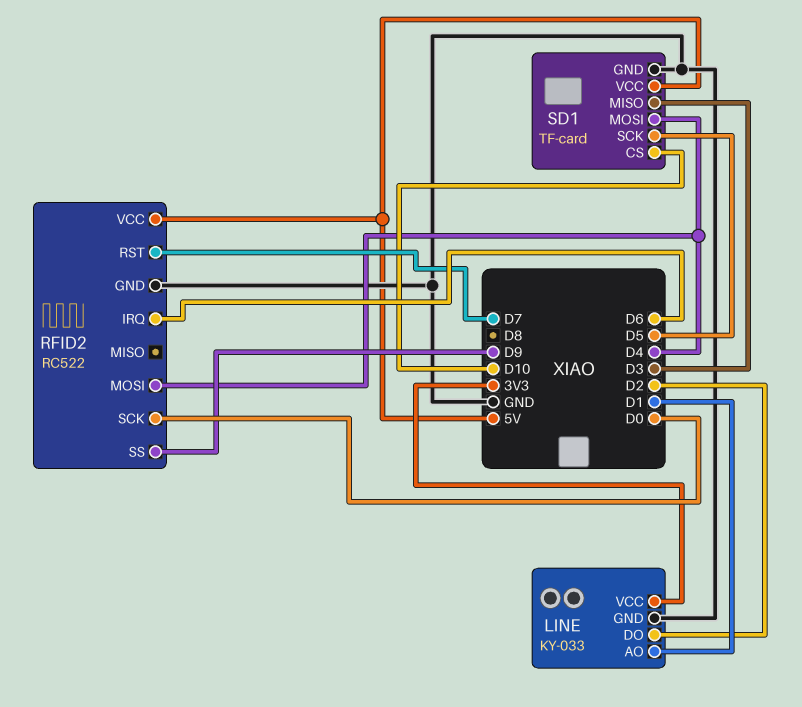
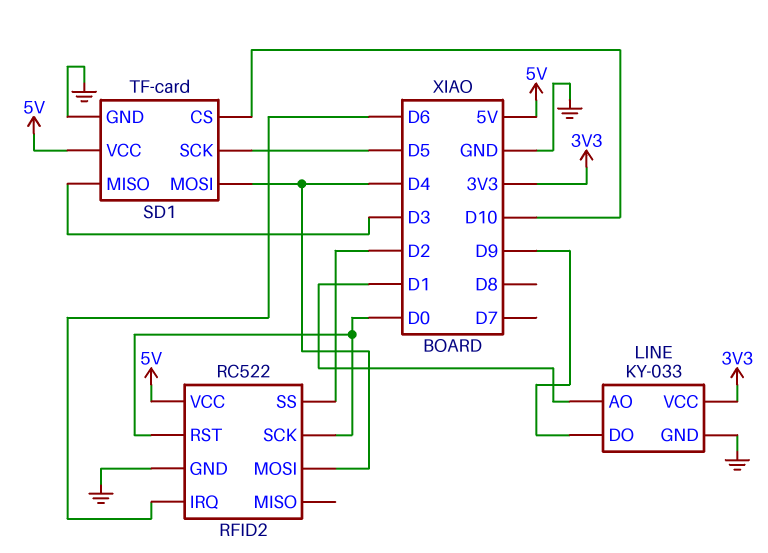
LINE pin DO: D2 -> D9
RFID2 pin RST: D7 -> D0
RFID2 pin SS: D9 -> D2

